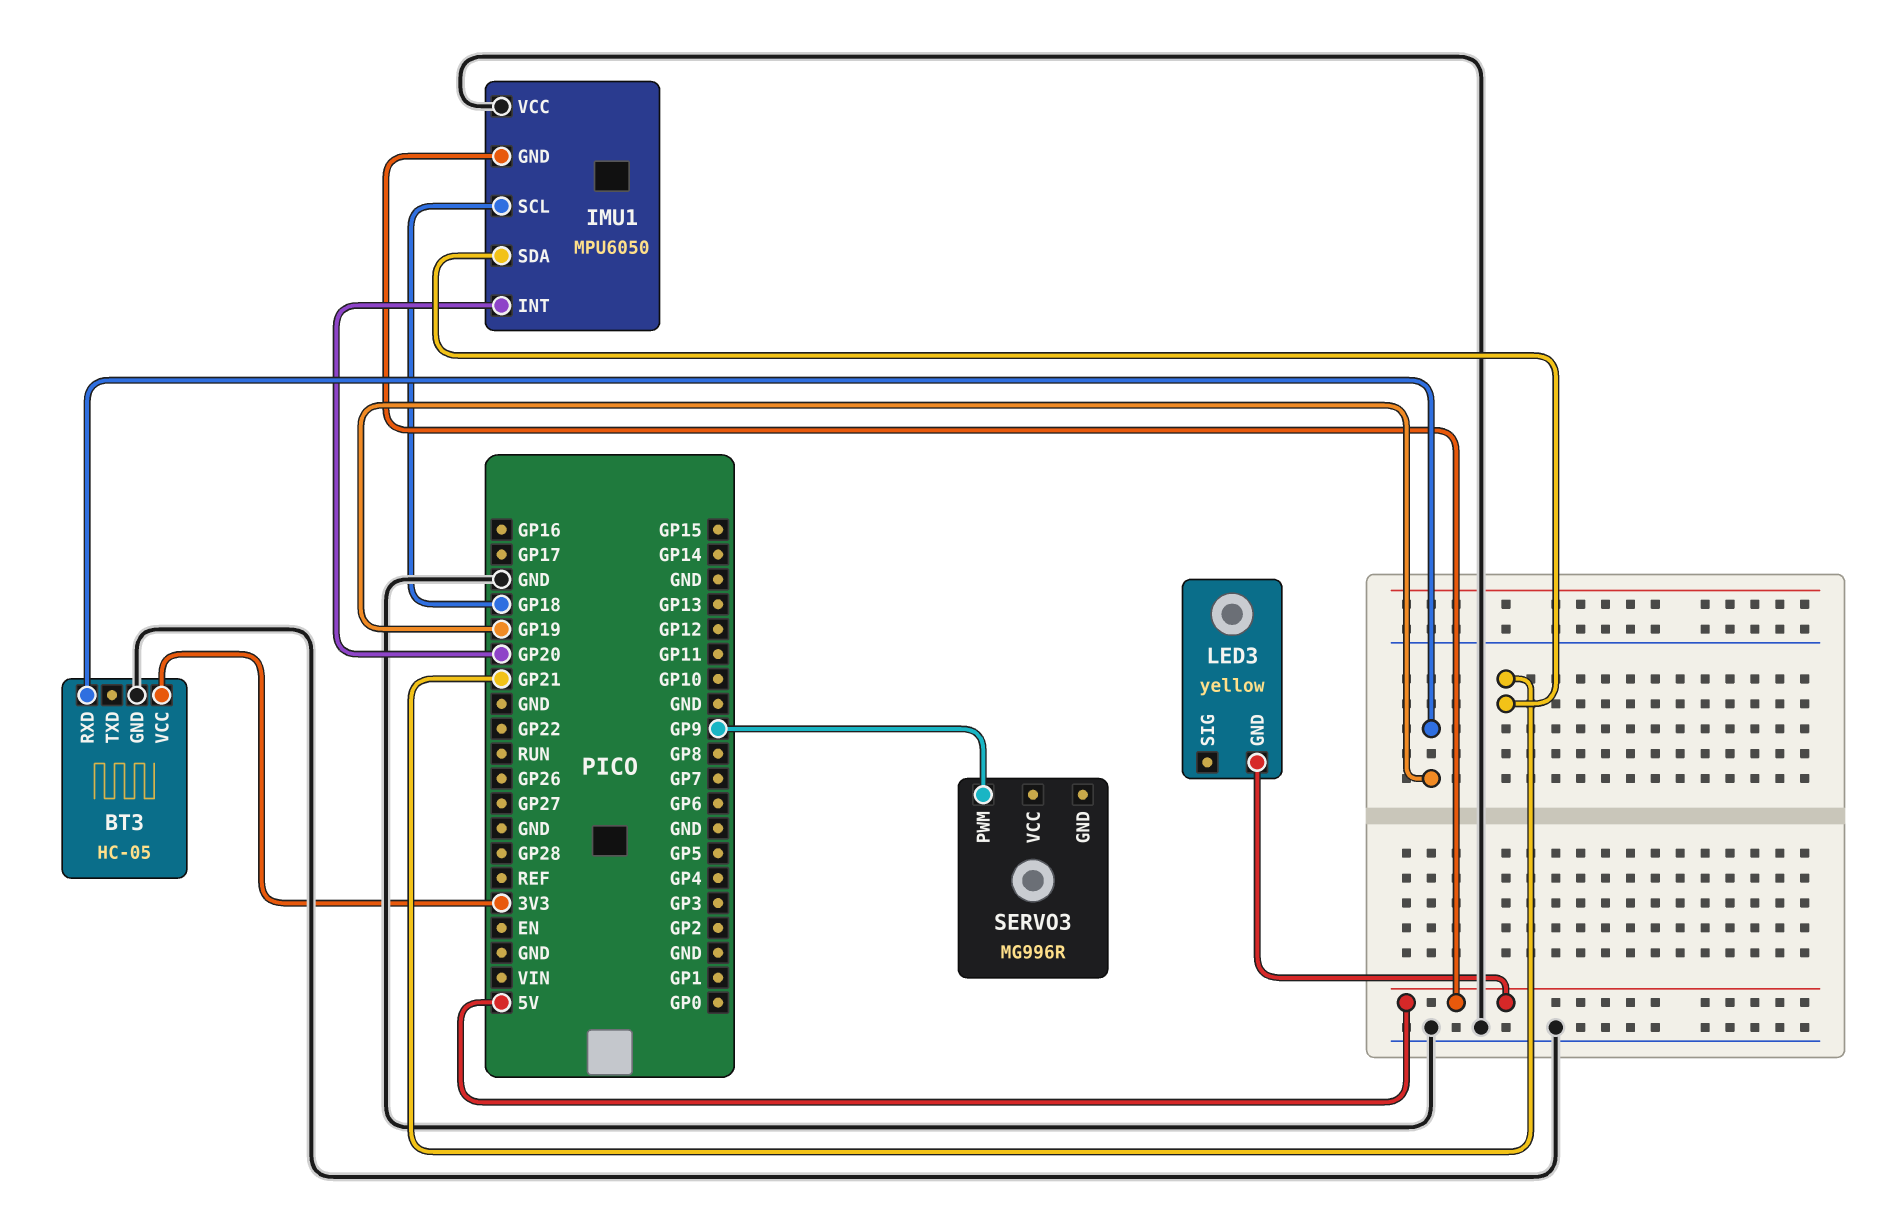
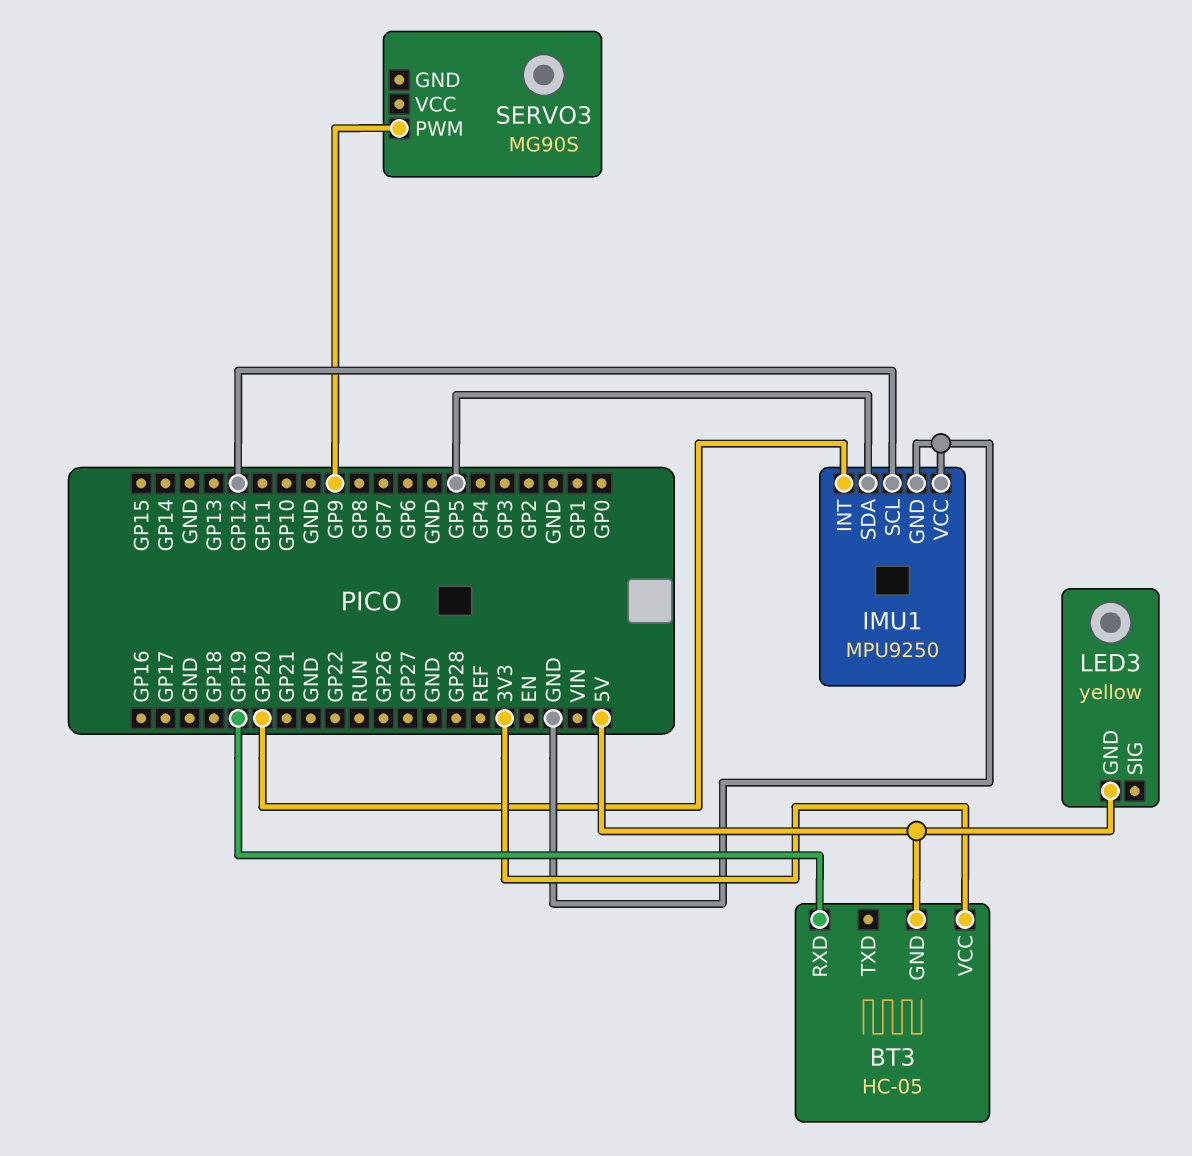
BT3 pin GND: GND -> 5V
IMU1: MPU6050 -> MPU9250
IMU1 pin GND: 5V -> GND
IMU1 pin SCL: GP18 -> GP12
IMU1 pin SDA: GP21 -> GP5
SERVO3: MG996R -> MG90S

